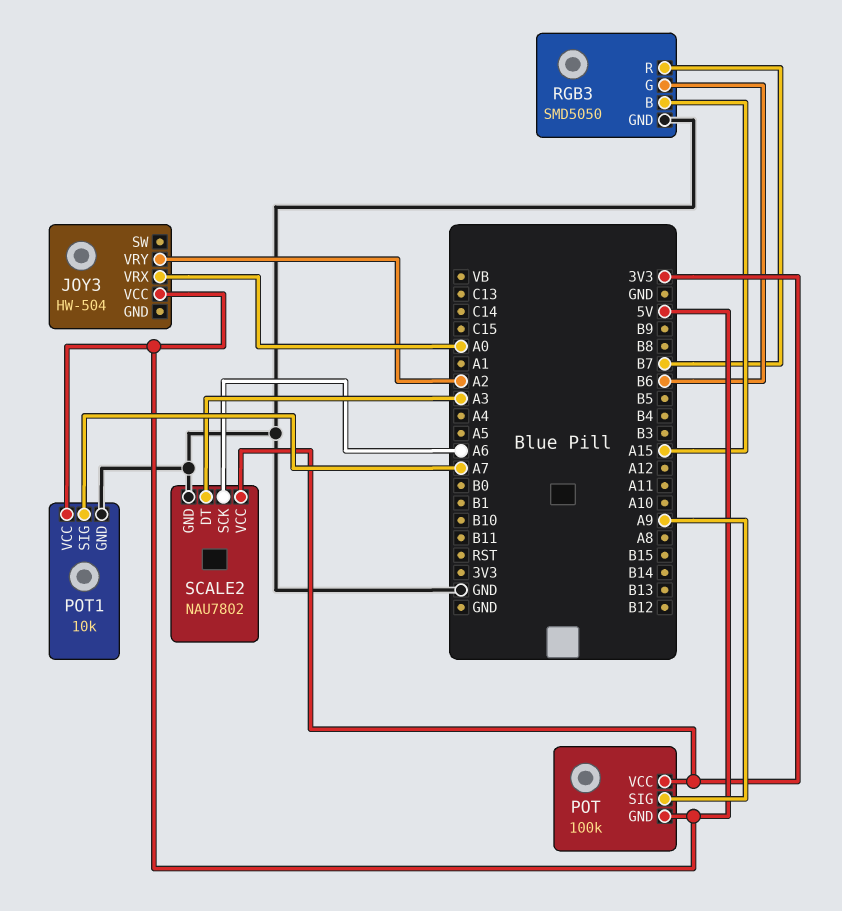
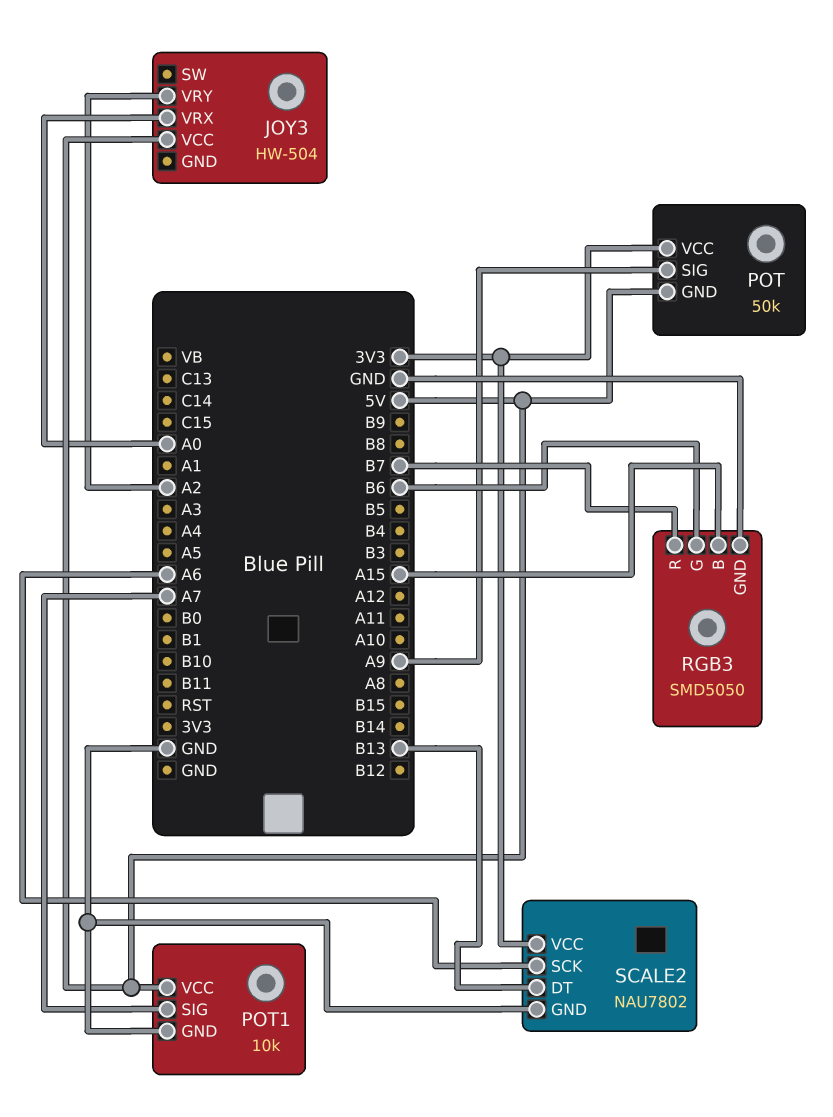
POT: 100k -> 50k
SCALE2 pin DT: A3 -> B13

